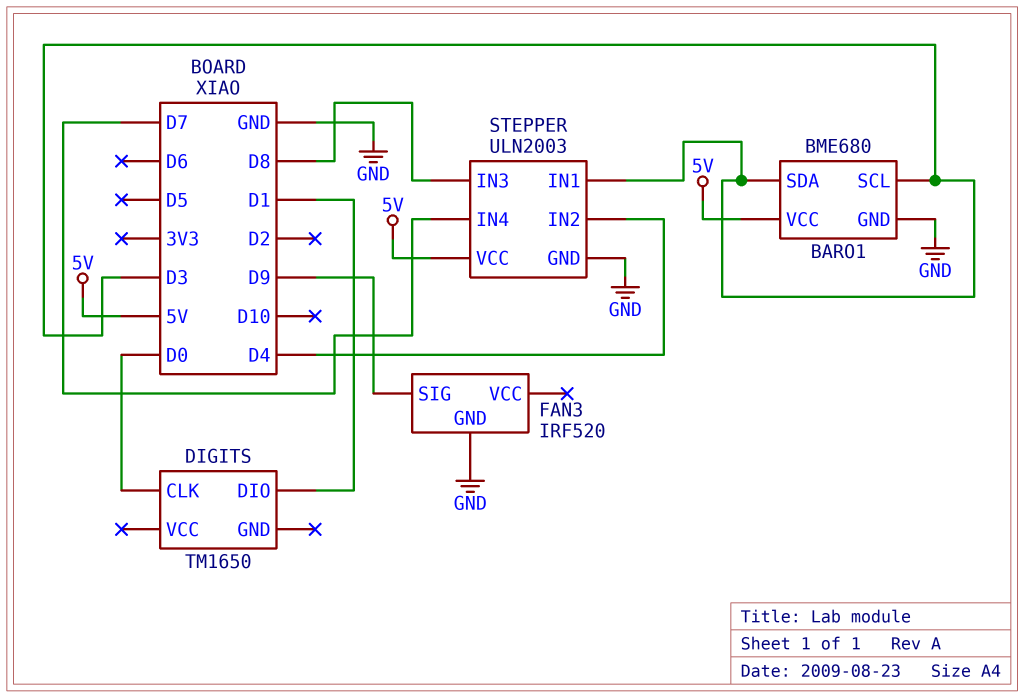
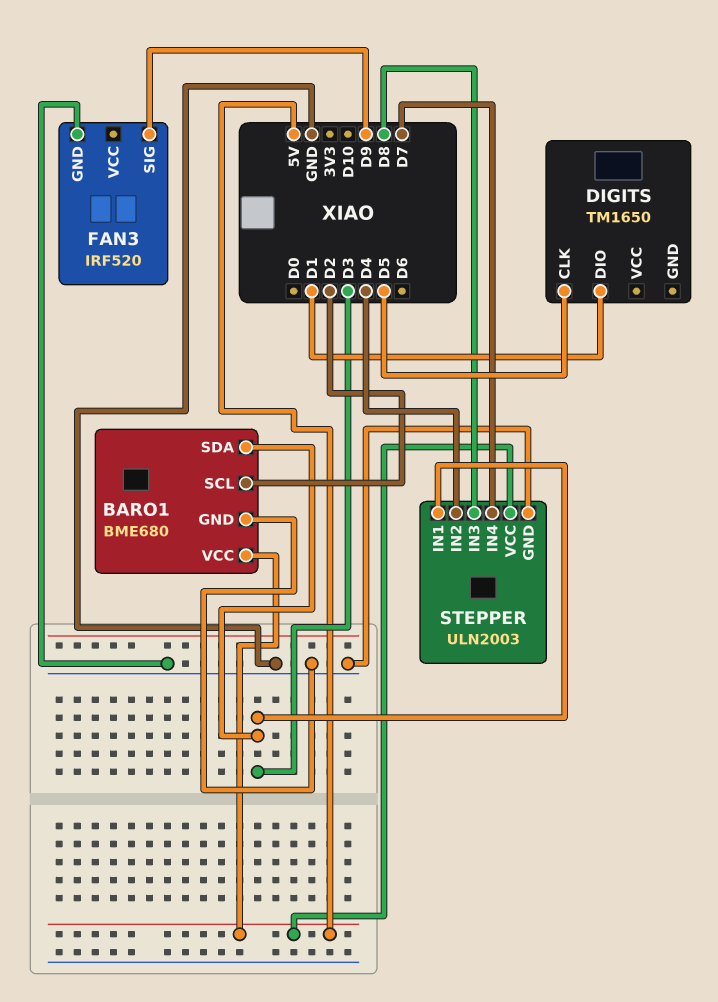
BARO1 pin SCL: D3 -> D2
DIGITS pin CLK: D0 -> D5

